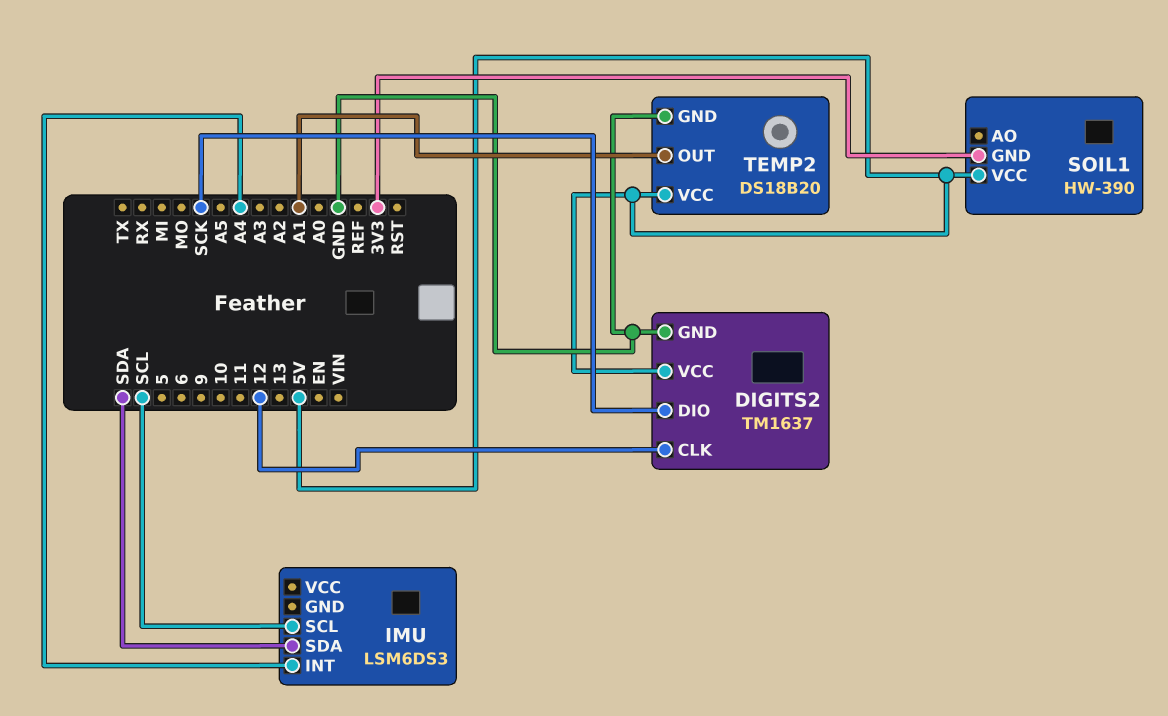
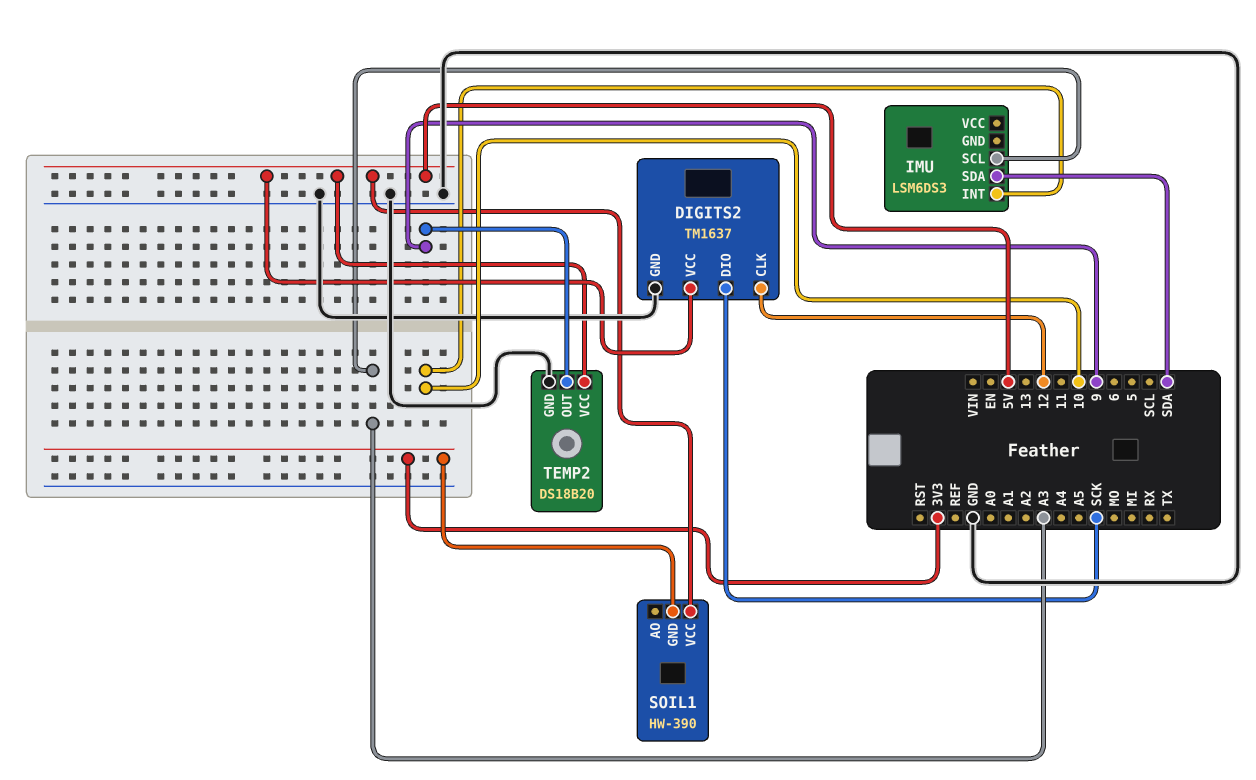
IMU pin INT: A4 -> 10
IMU pin SCL: SCL -> A3
TEMP2 pin OUT: A1 -> 9

